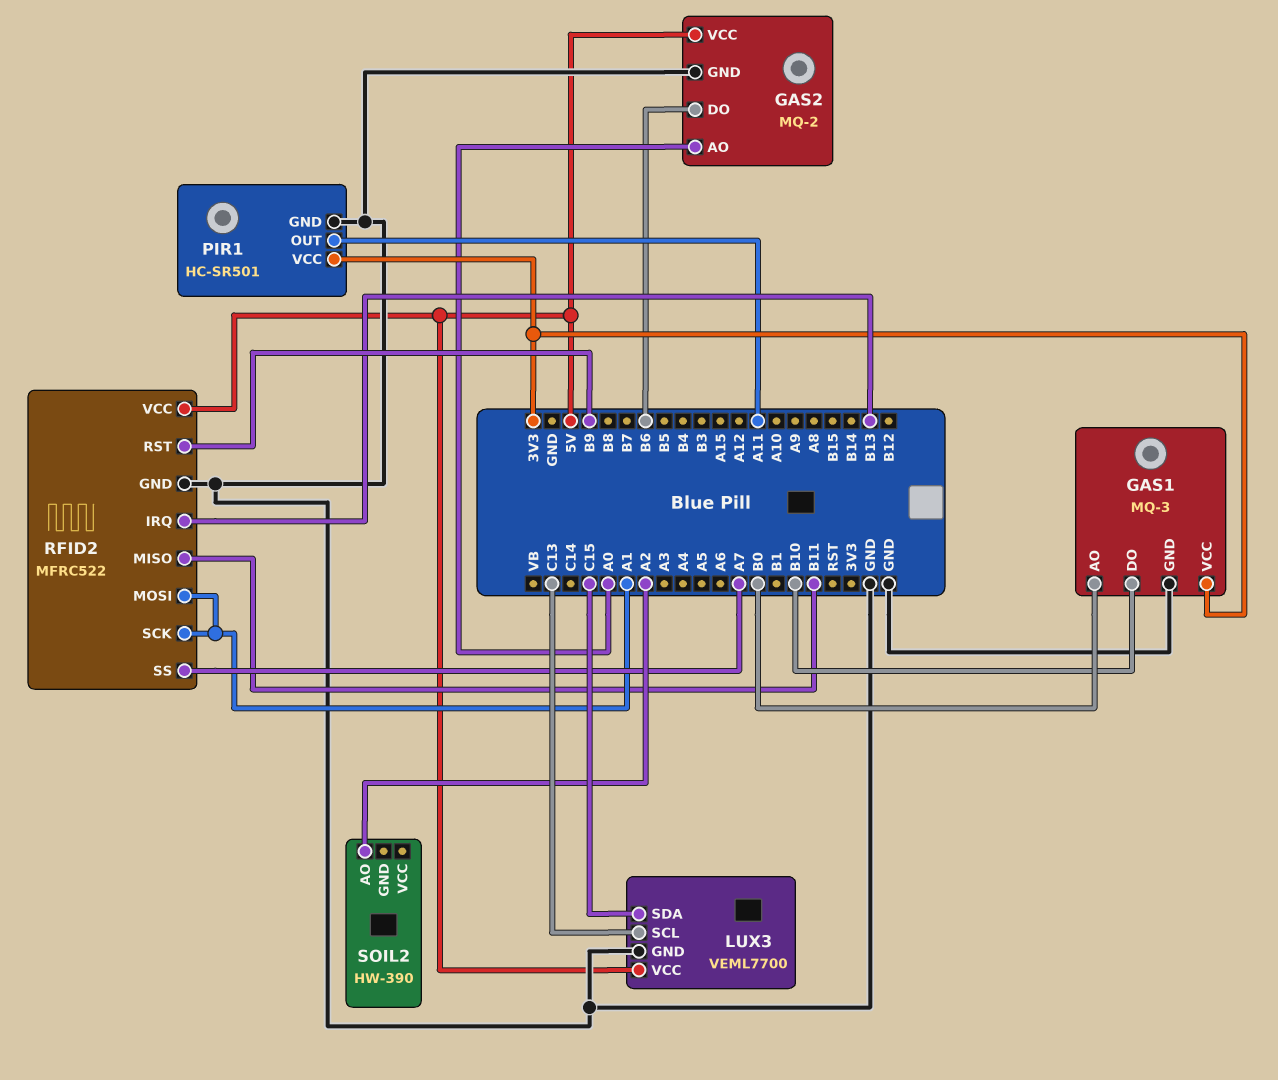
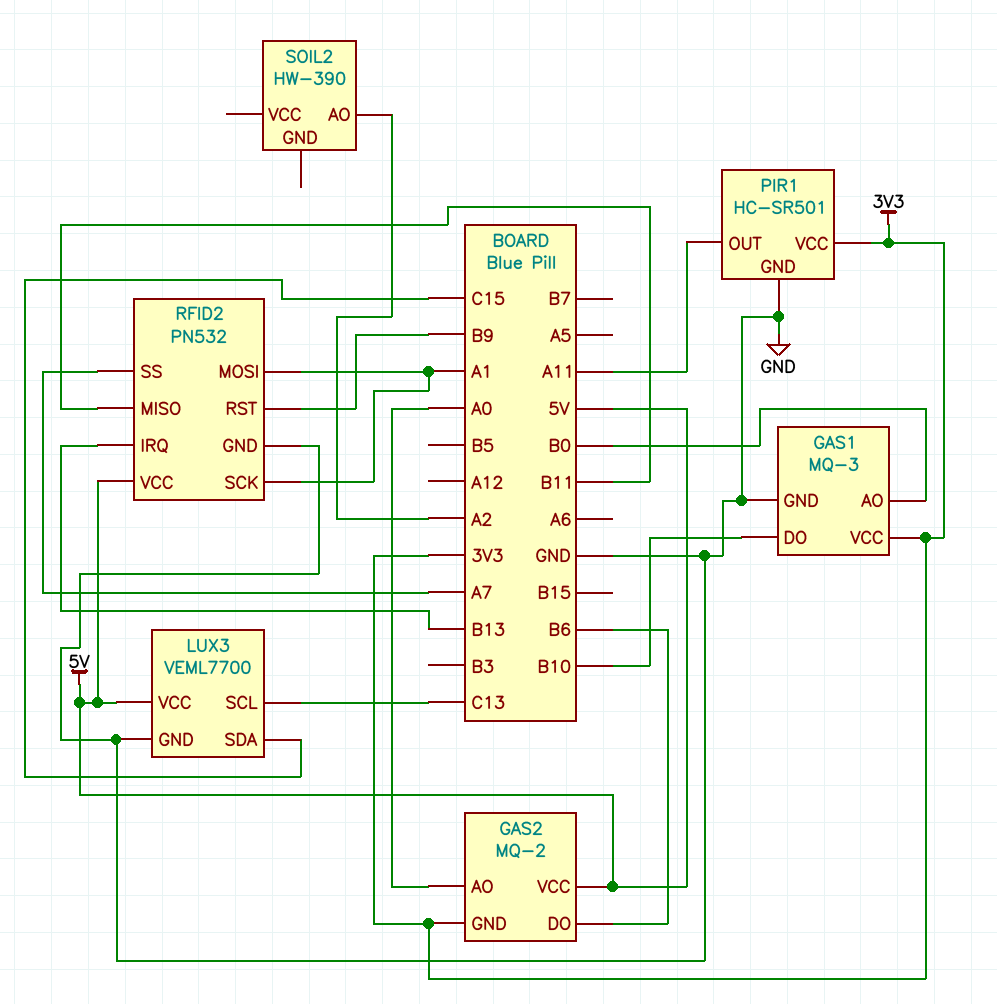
GAS2 pin GND: GND -> 3V3
RFID2: MFRC522 -> PN532

